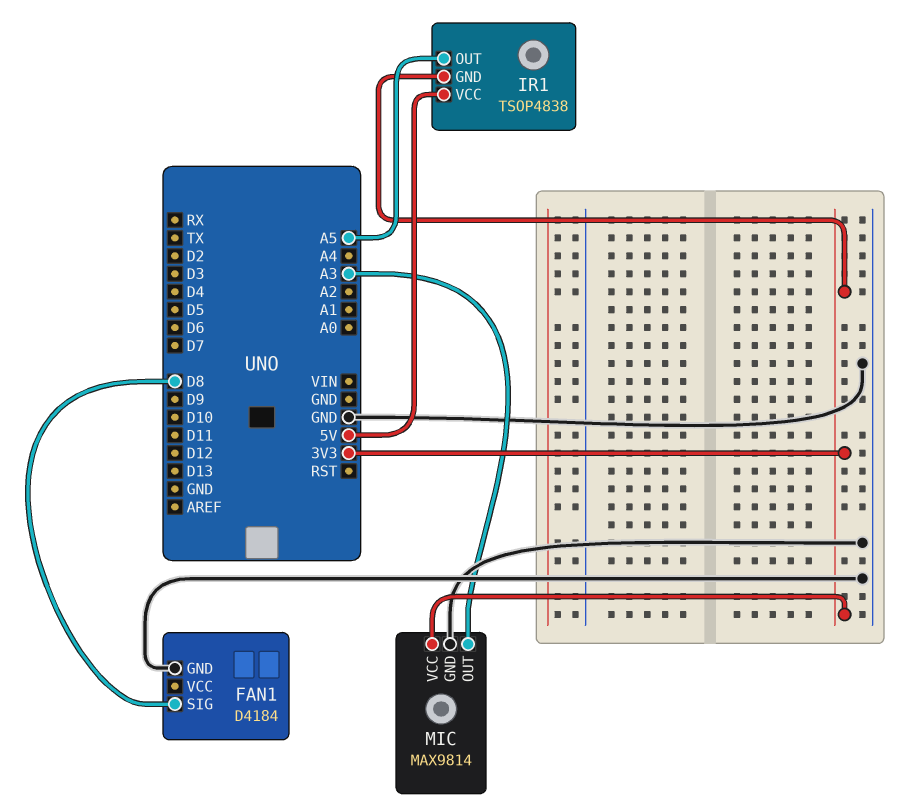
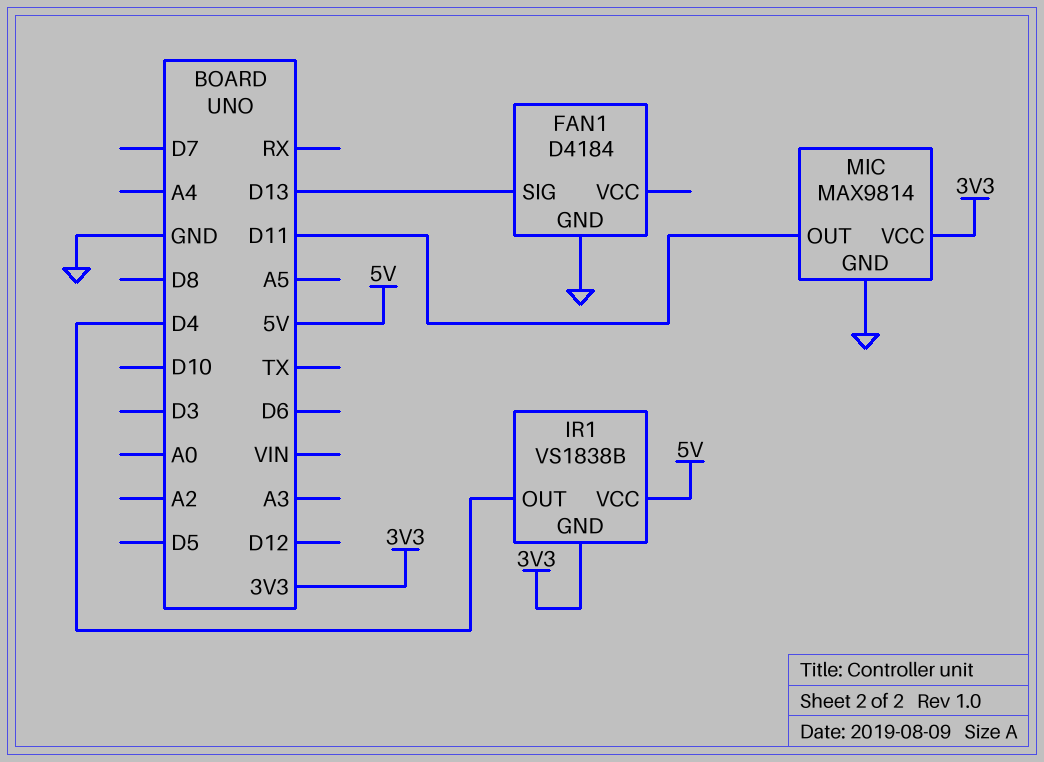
FAN1 pin SIG: D8 -> D13
IR1: TSOP4838 -> VS1838B
IR1 pin OUT: A5 -> D4
MIC pin OUT: A3 -> D11

